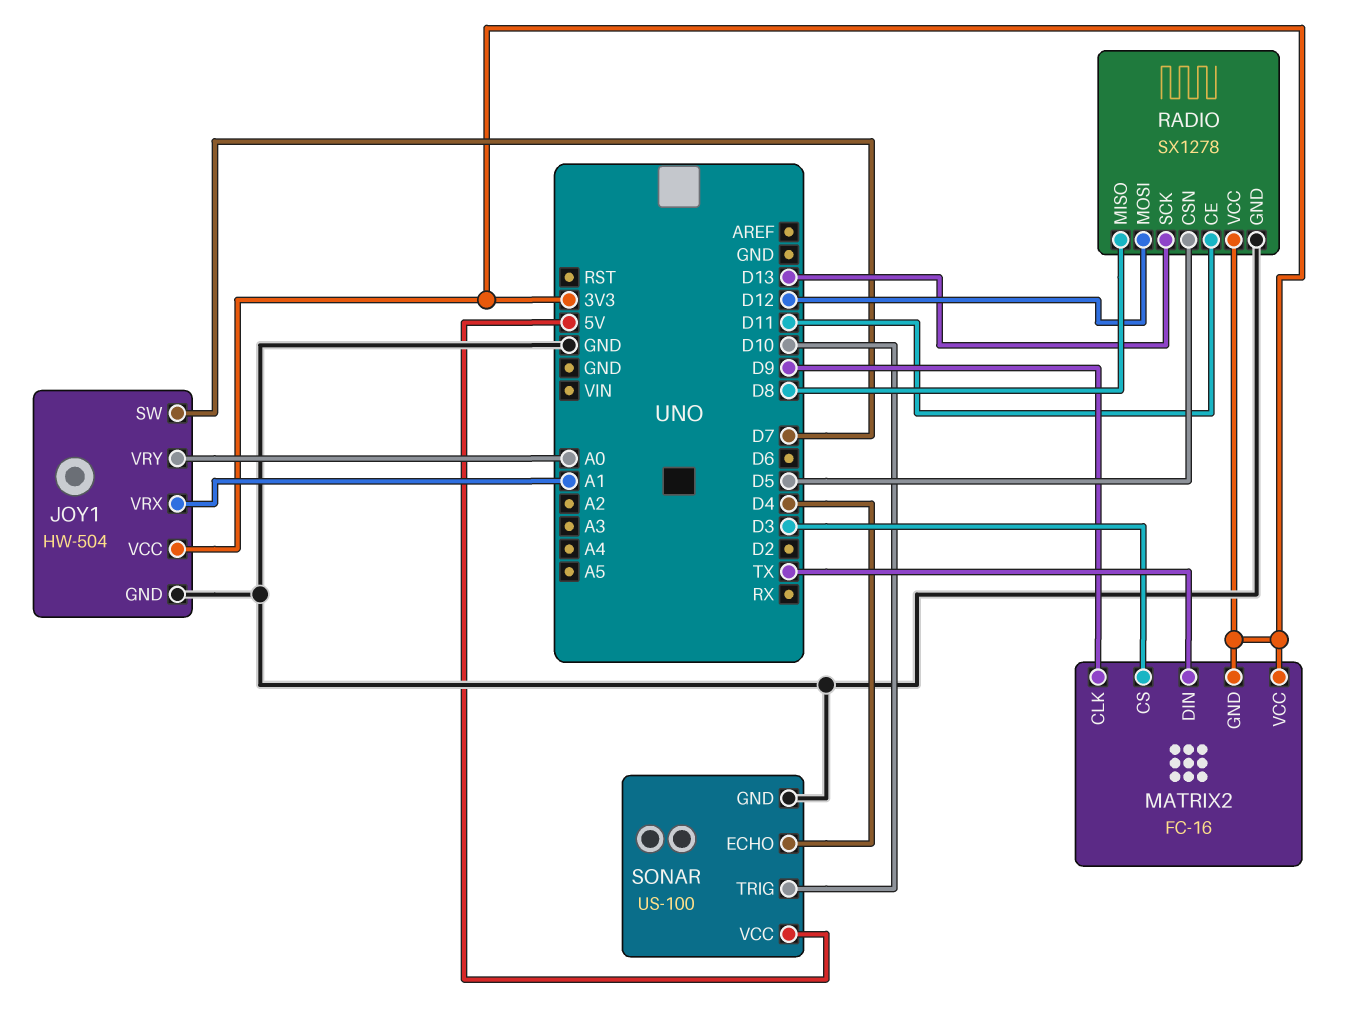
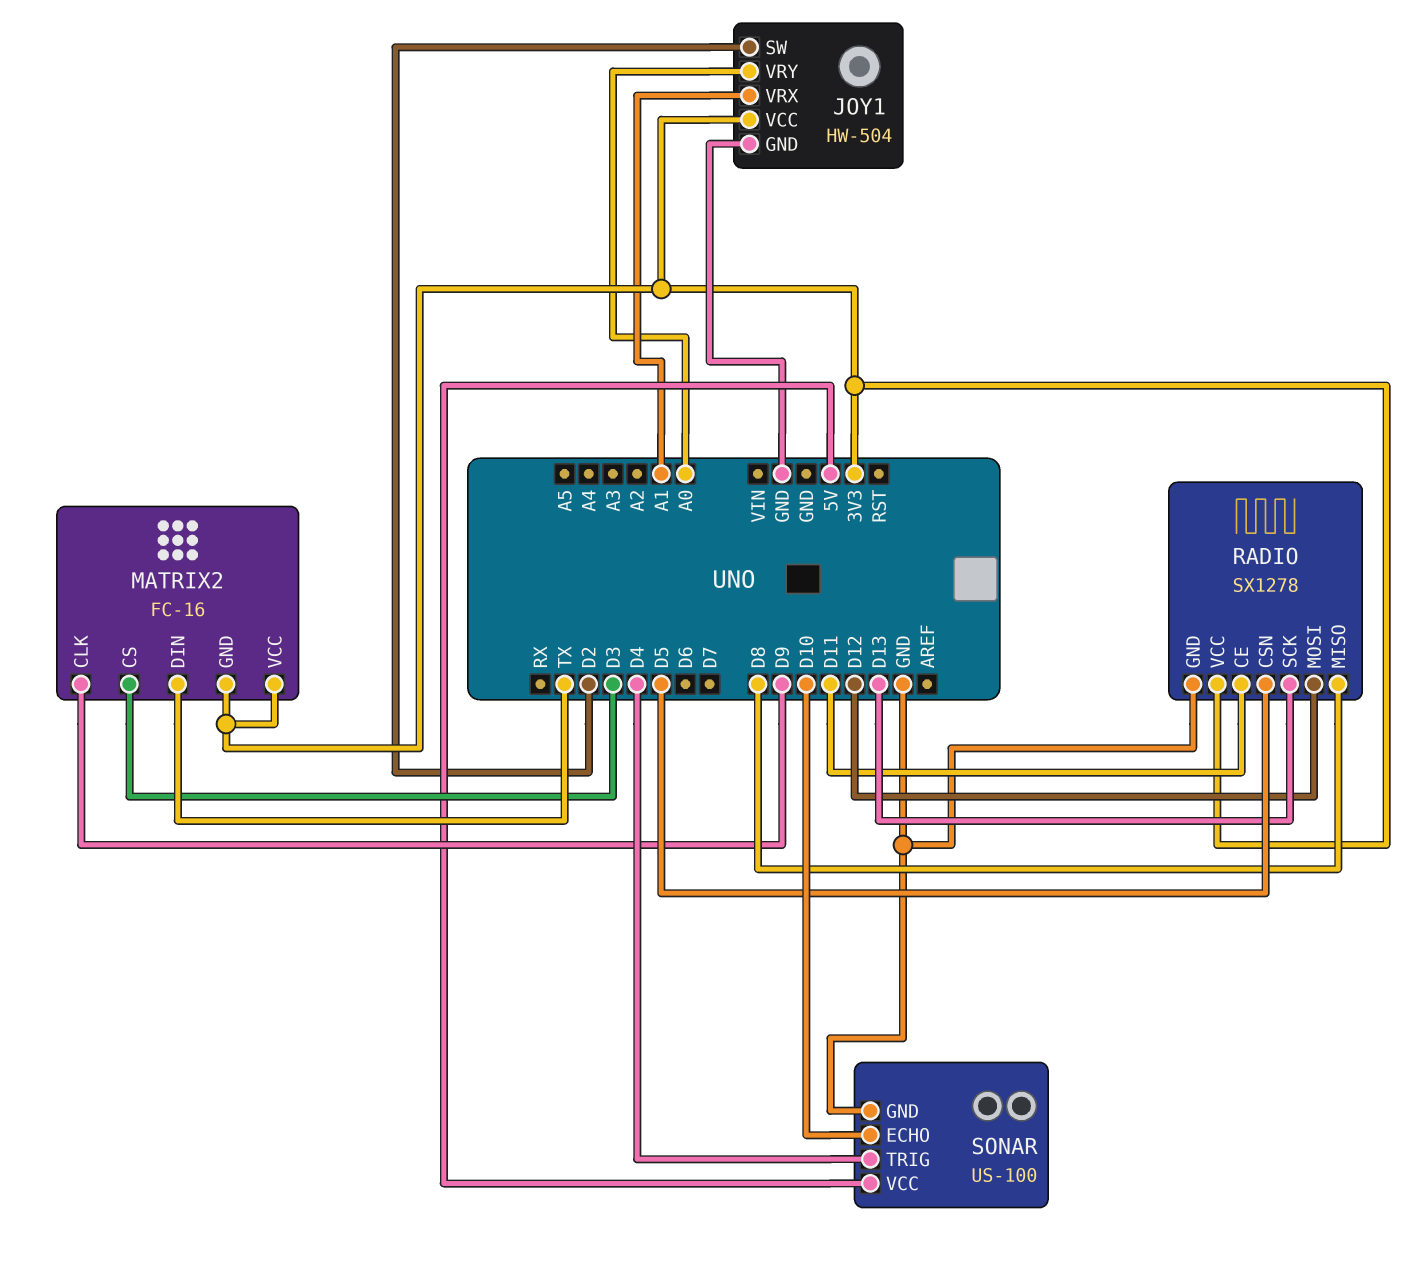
JOY1 pin SW: D7 -> D2
SONAR pin ECHO: D4 -> D10
SONAR pin TRIG: D10 -> D4

